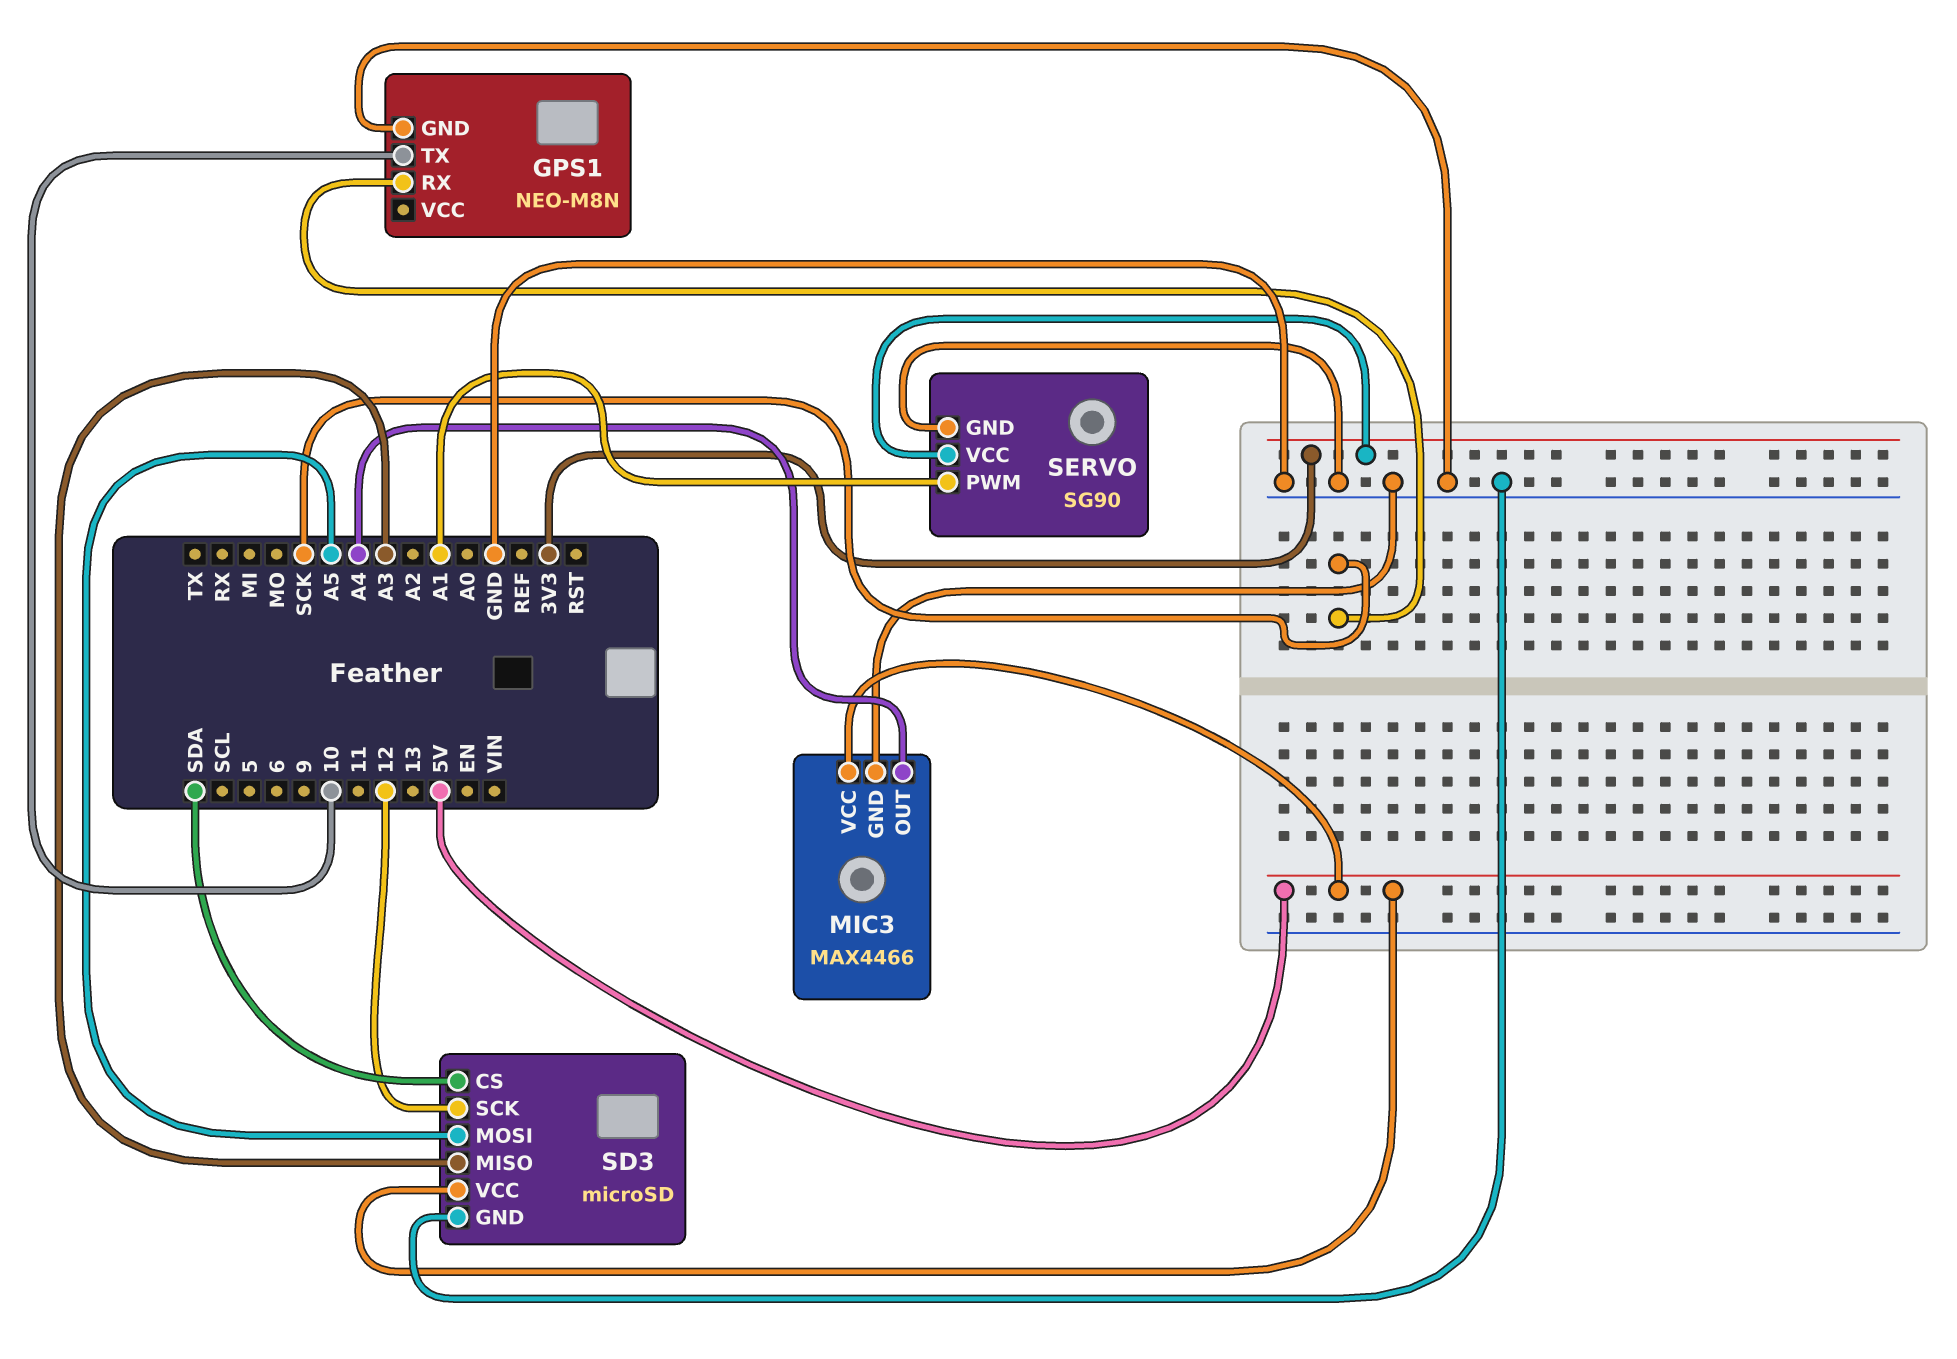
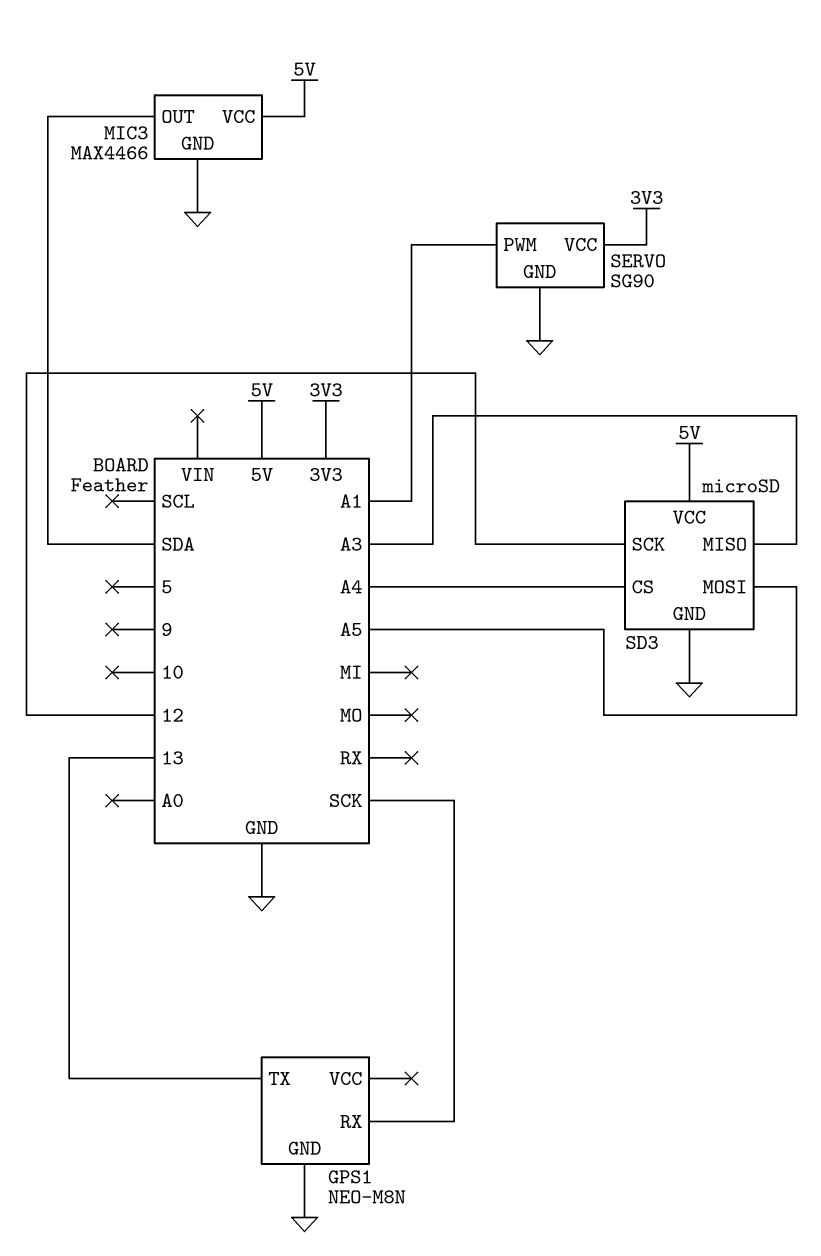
GPS1 pin TX: 10 -> 13
MIC3 pin OUT: A4 -> SDA
SD3 pin CS: SDA -> A4

